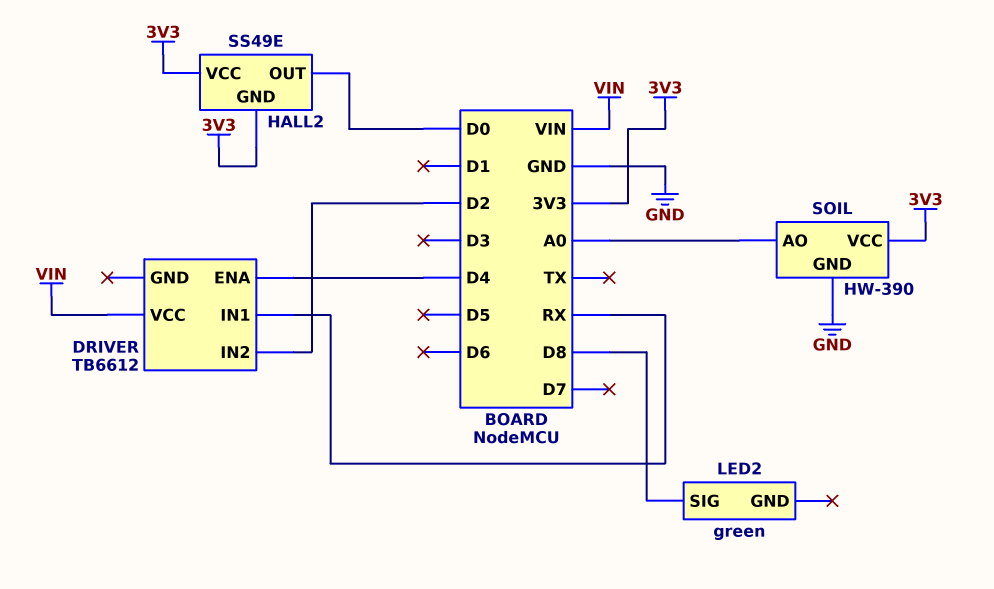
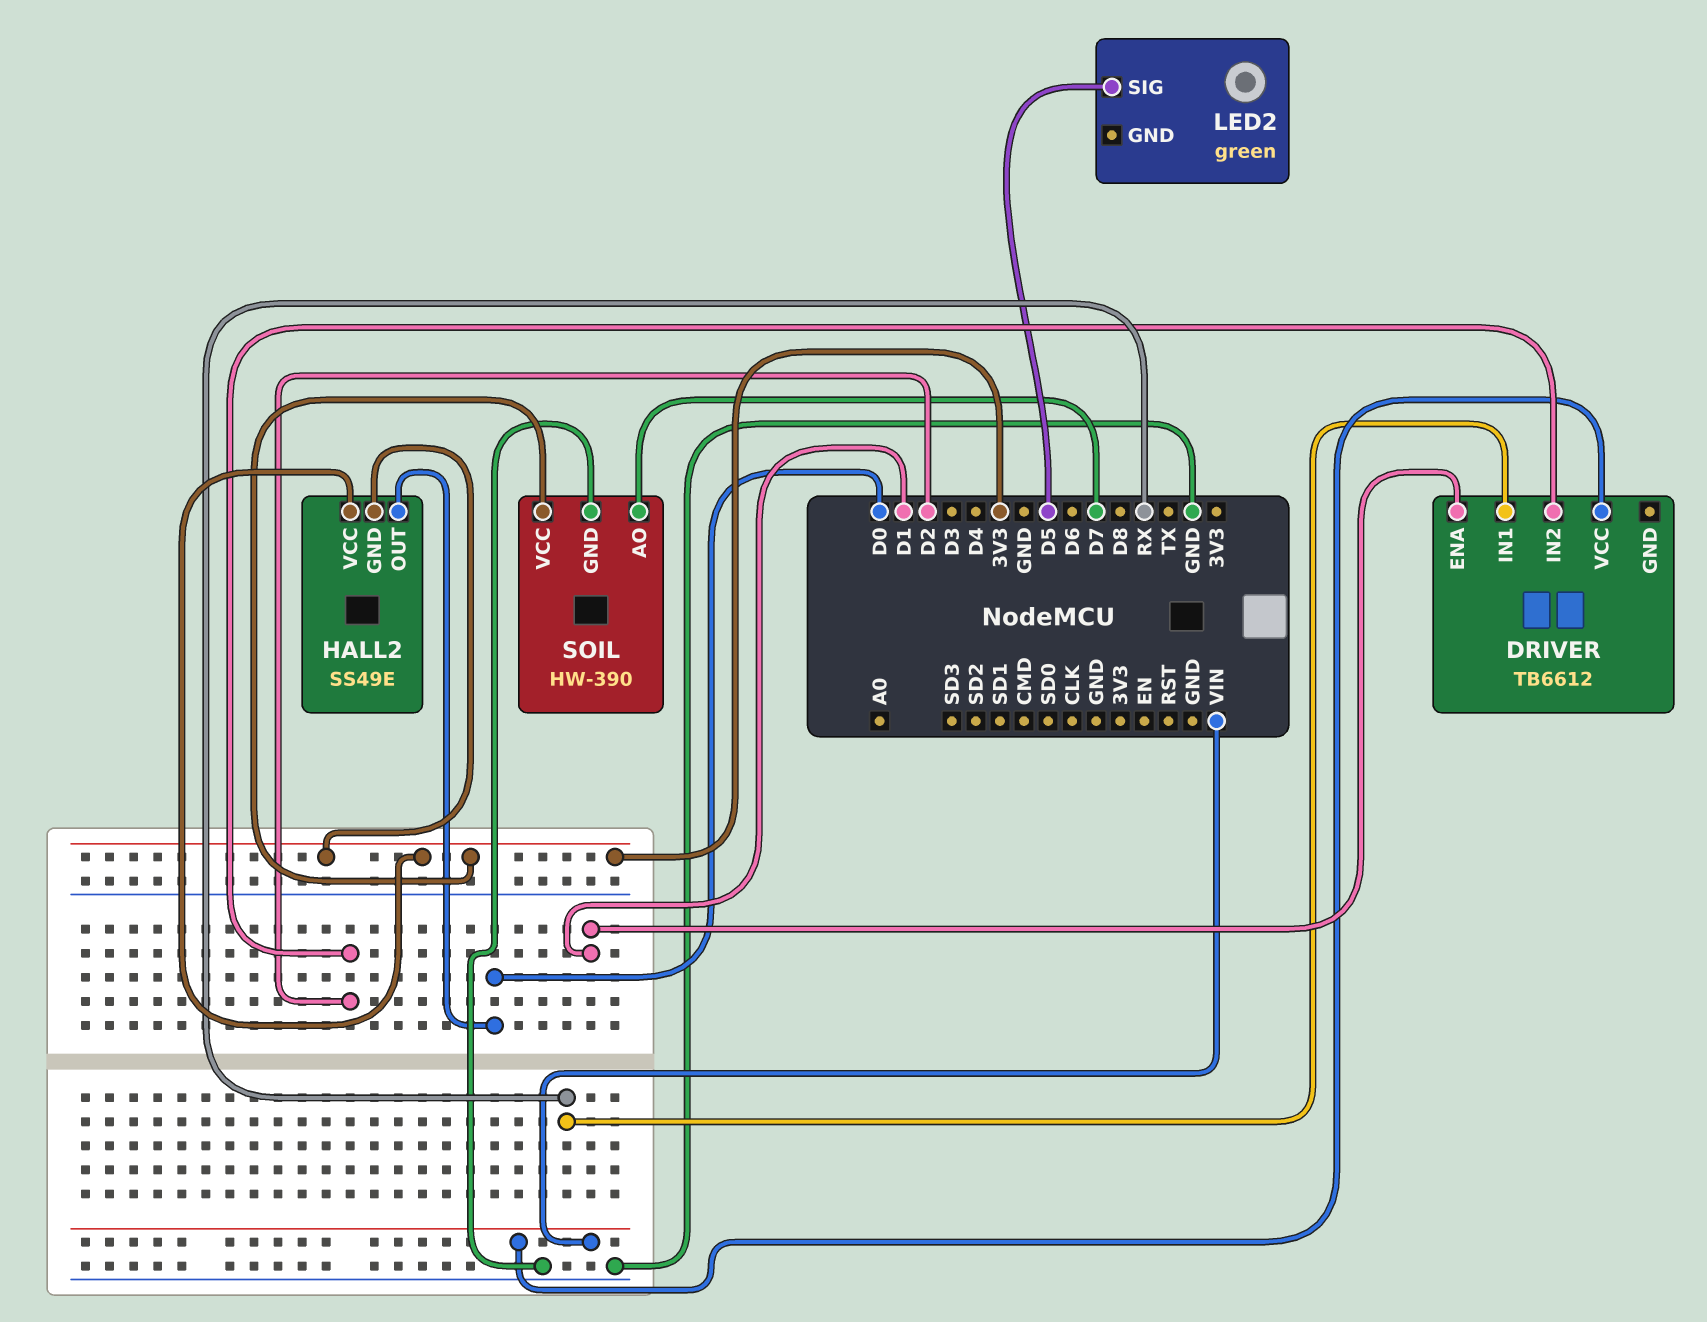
DRIVER pin ENA: D4 -> D1
LED2 pin SIG: D8 -> D5
SOIL pin AO: A0 -> D7

